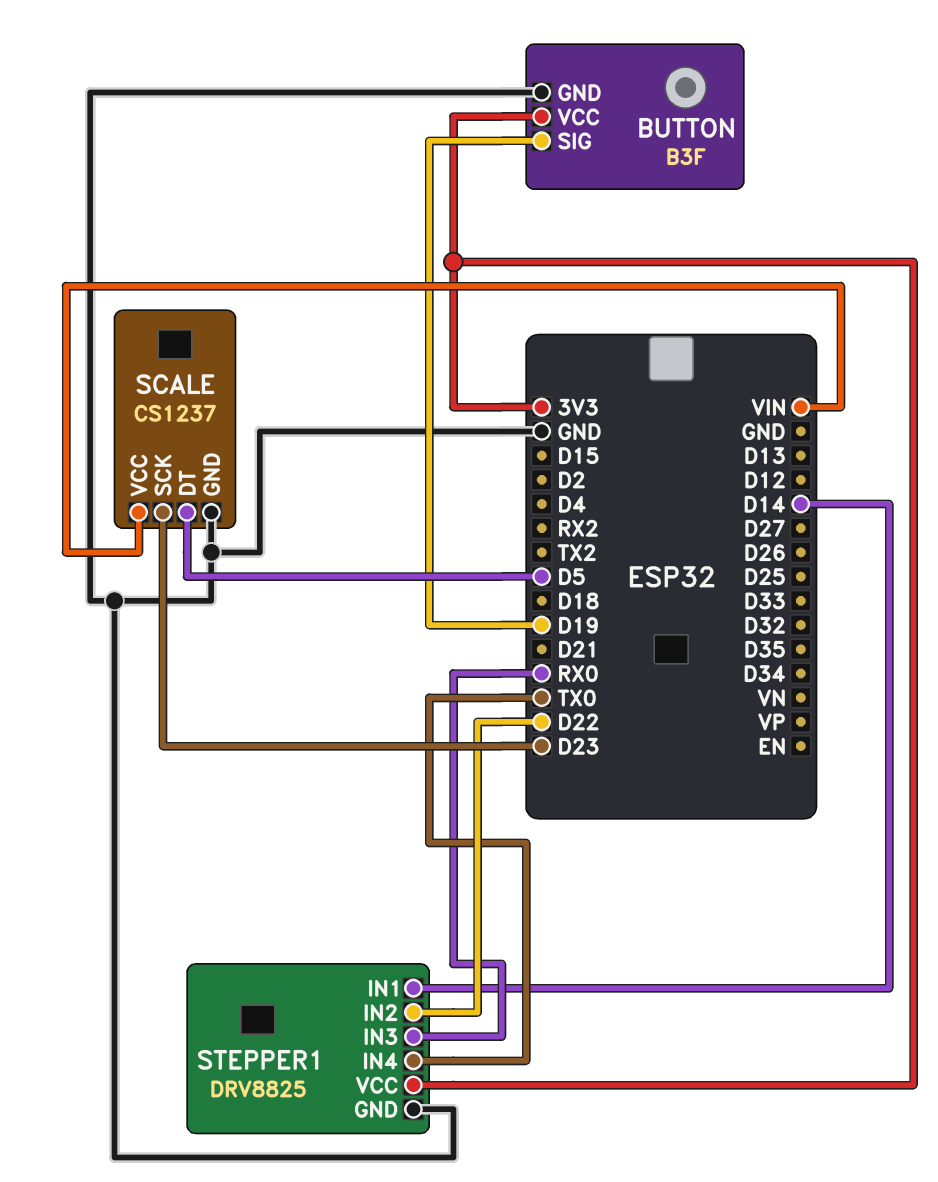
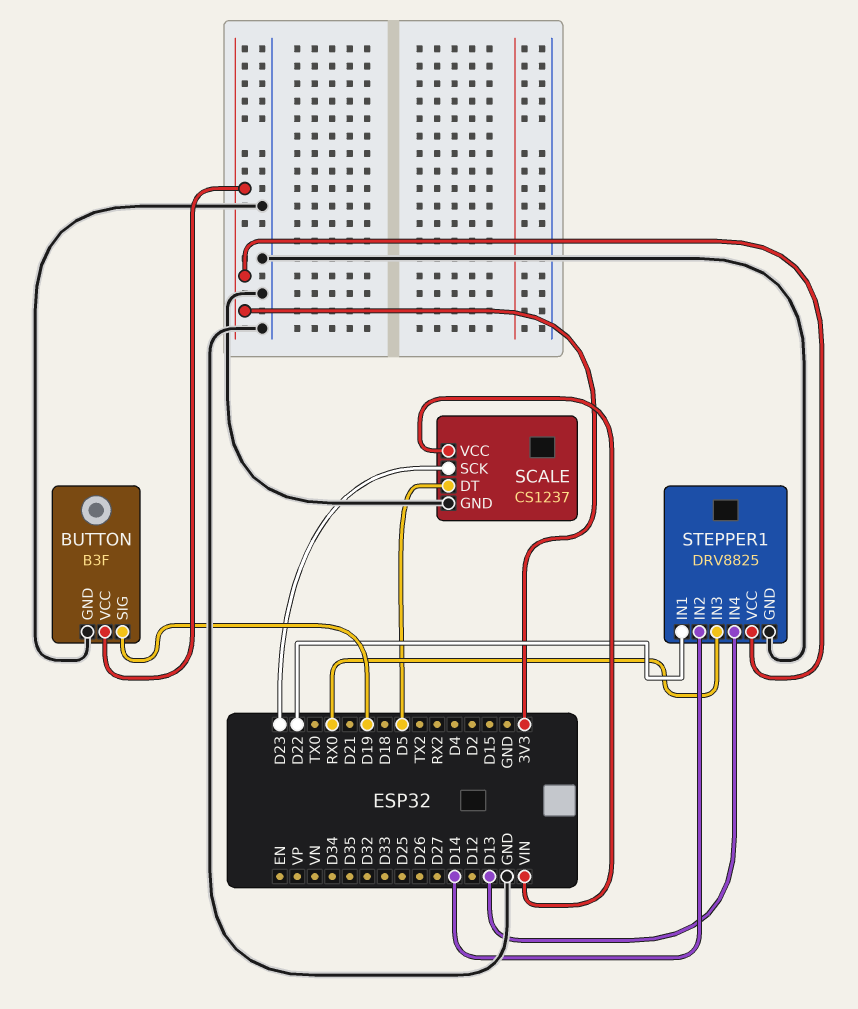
STEPPER1 pin IN1: D14 -> D22
STEPPER1 pin IN2: D22 -> D14
STEPPER1 pin IN4: TX0 -> D13

